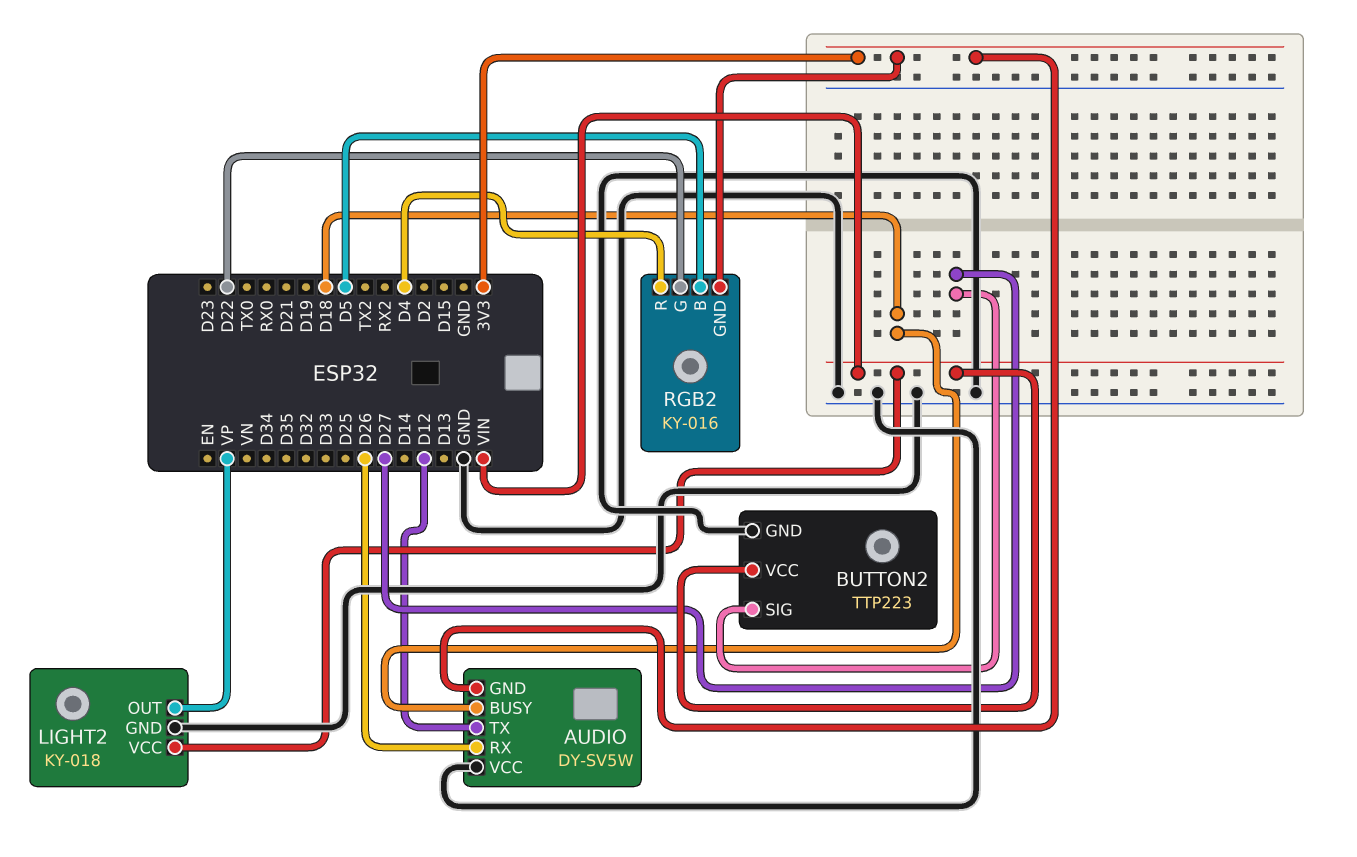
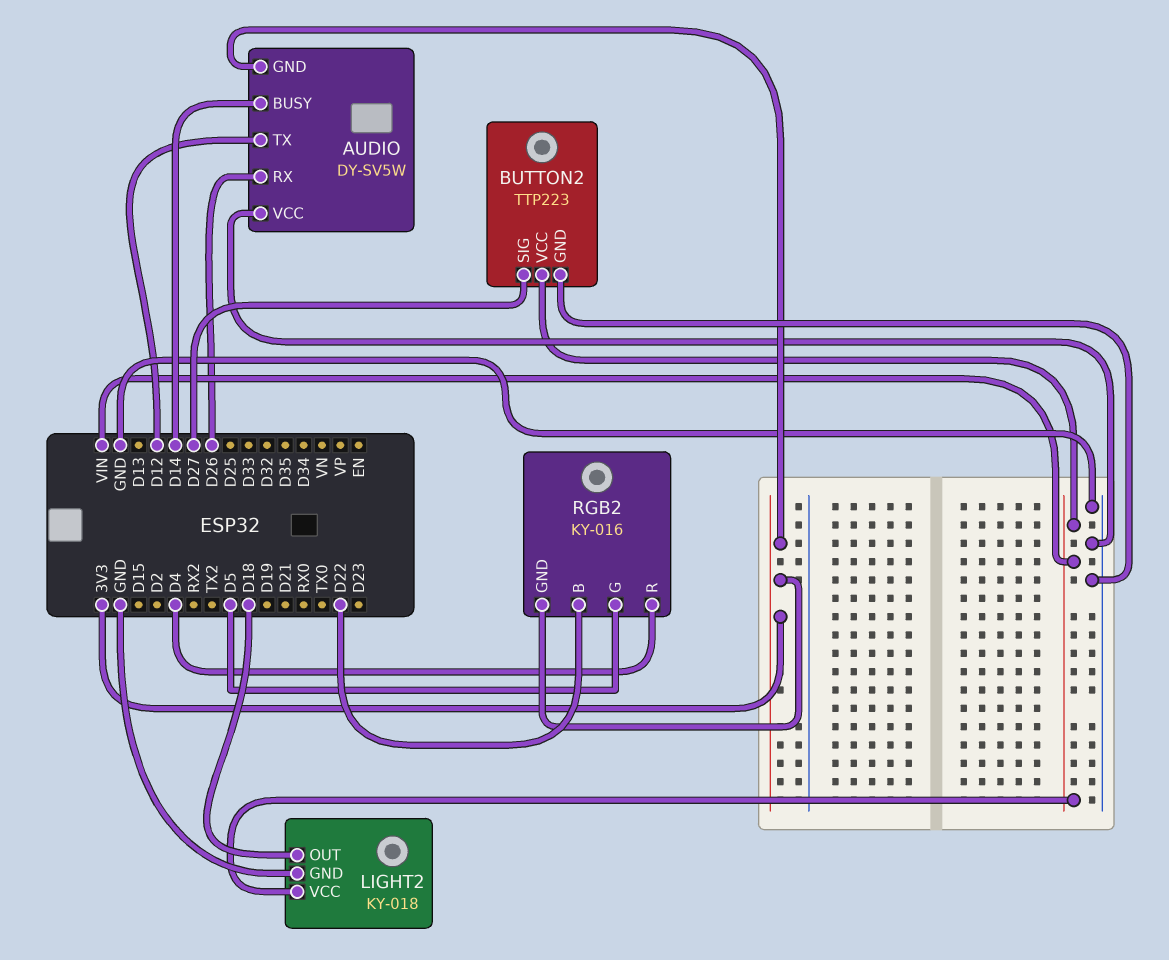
AUDIO pin BUSY: D18 -> D14
LIGHT2 pin OUT: VP -> D18
RGB2 pin B: D5 -> D22
RGB2 pin G: D22 -> D5

